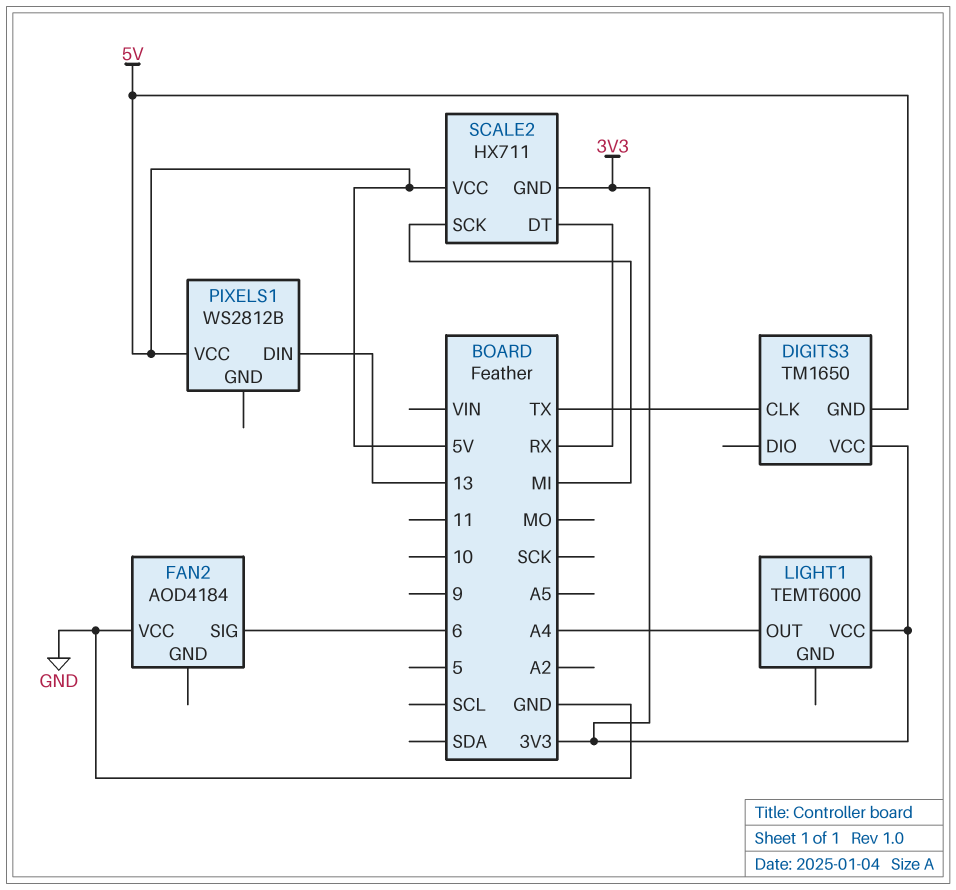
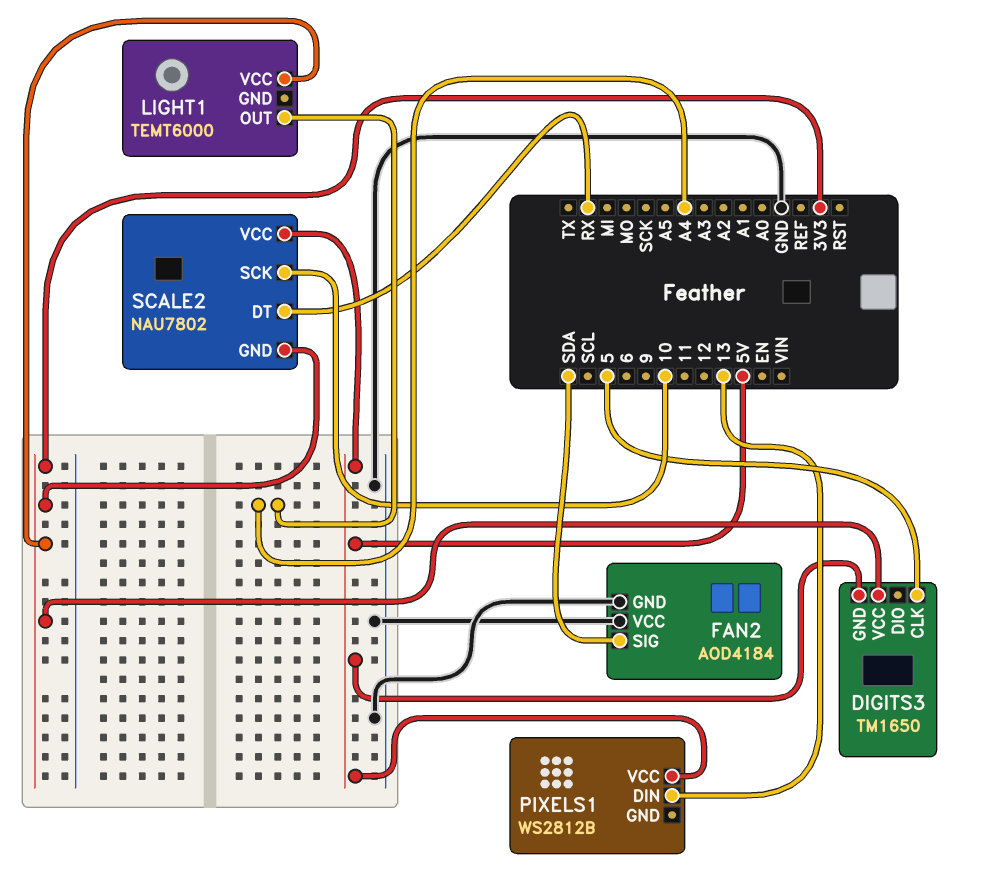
DIGITS3 pin CLK: TX -> 5
FAN2 pin GND: none -> GND
FAN2 pin SIG: 6 -> SDA
SCALE2: HX711 -> NAU7802
SCALE2 pin SCK: MI -> 10

